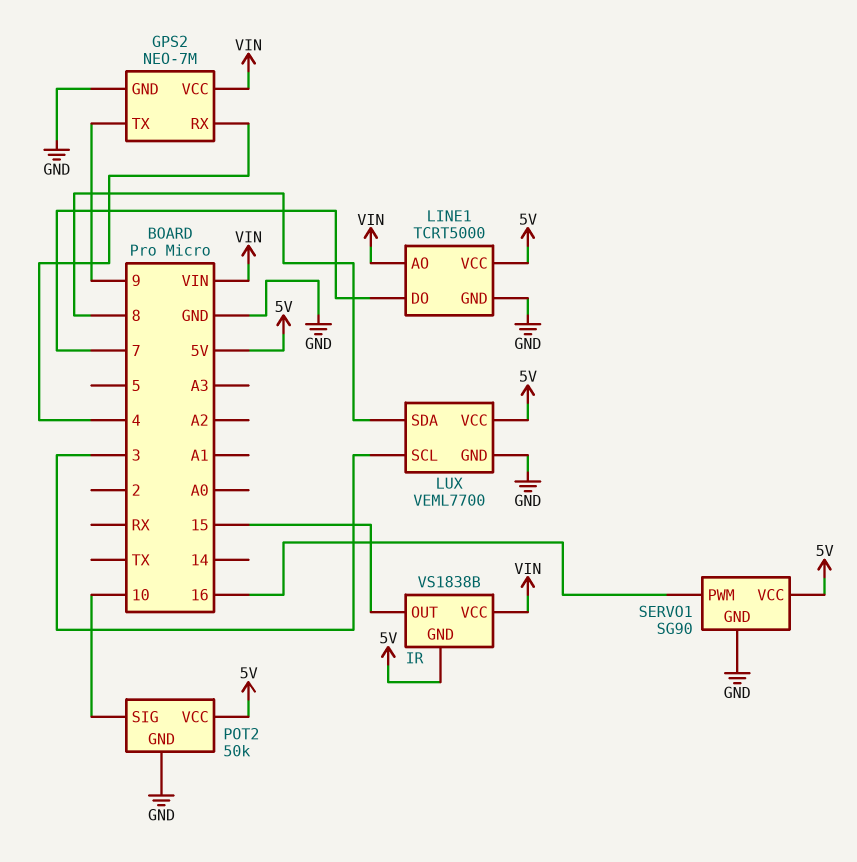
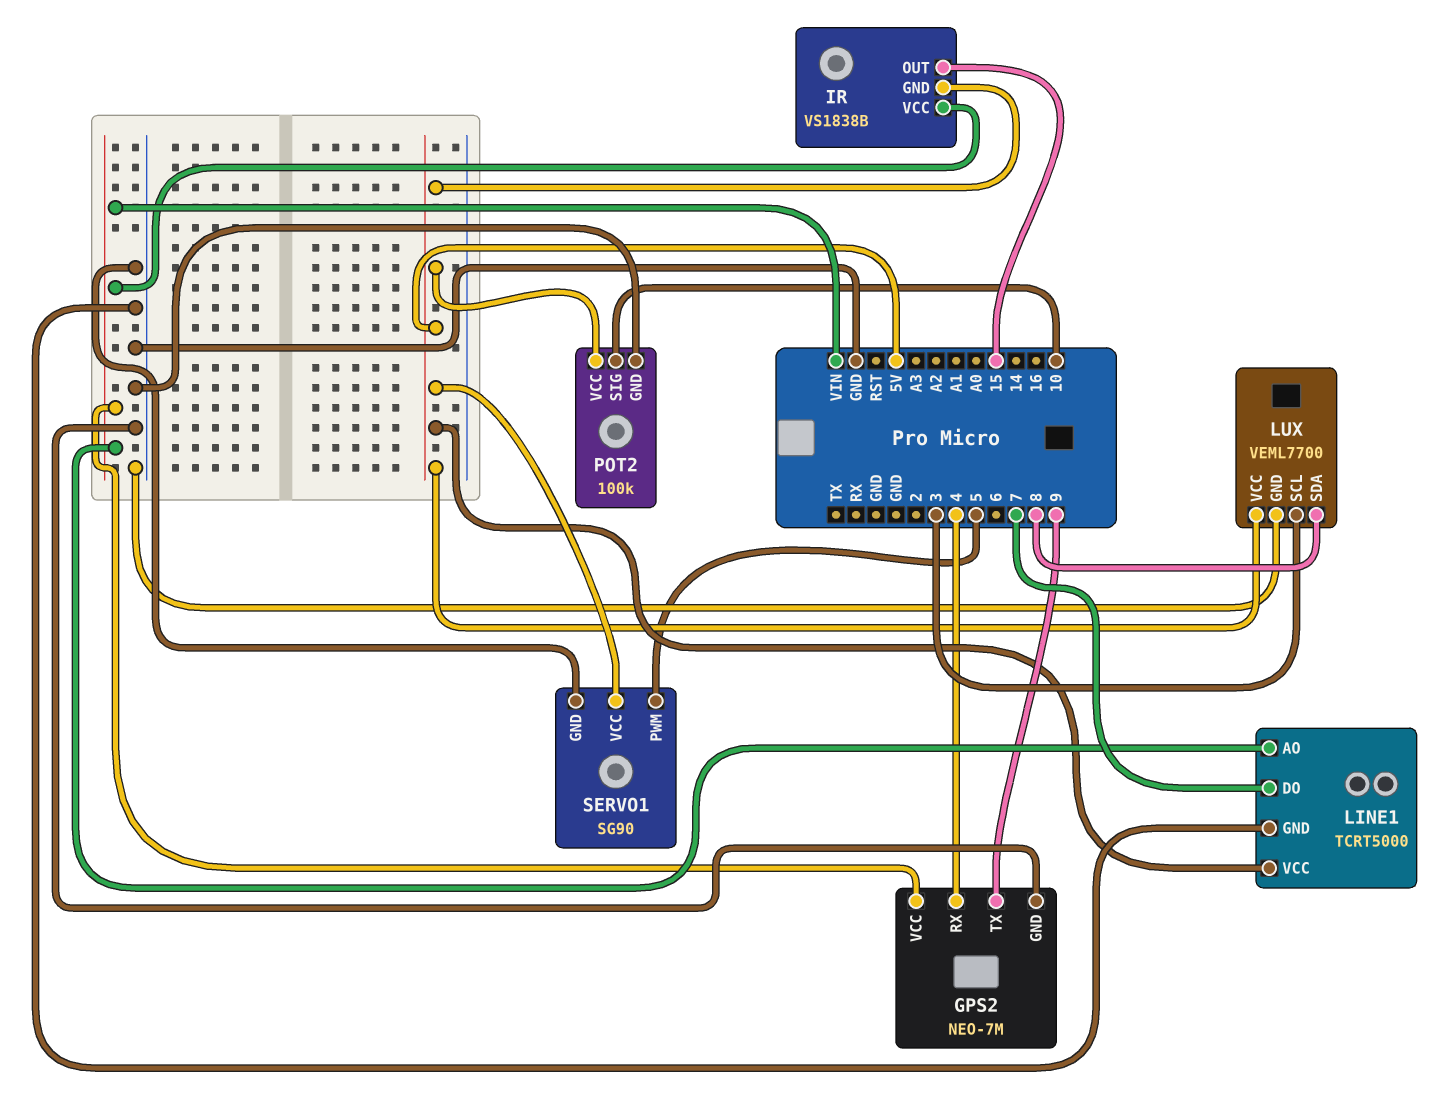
POT2: 50k -> 100k
SERVO1 pin PWM: 16 -> 5

